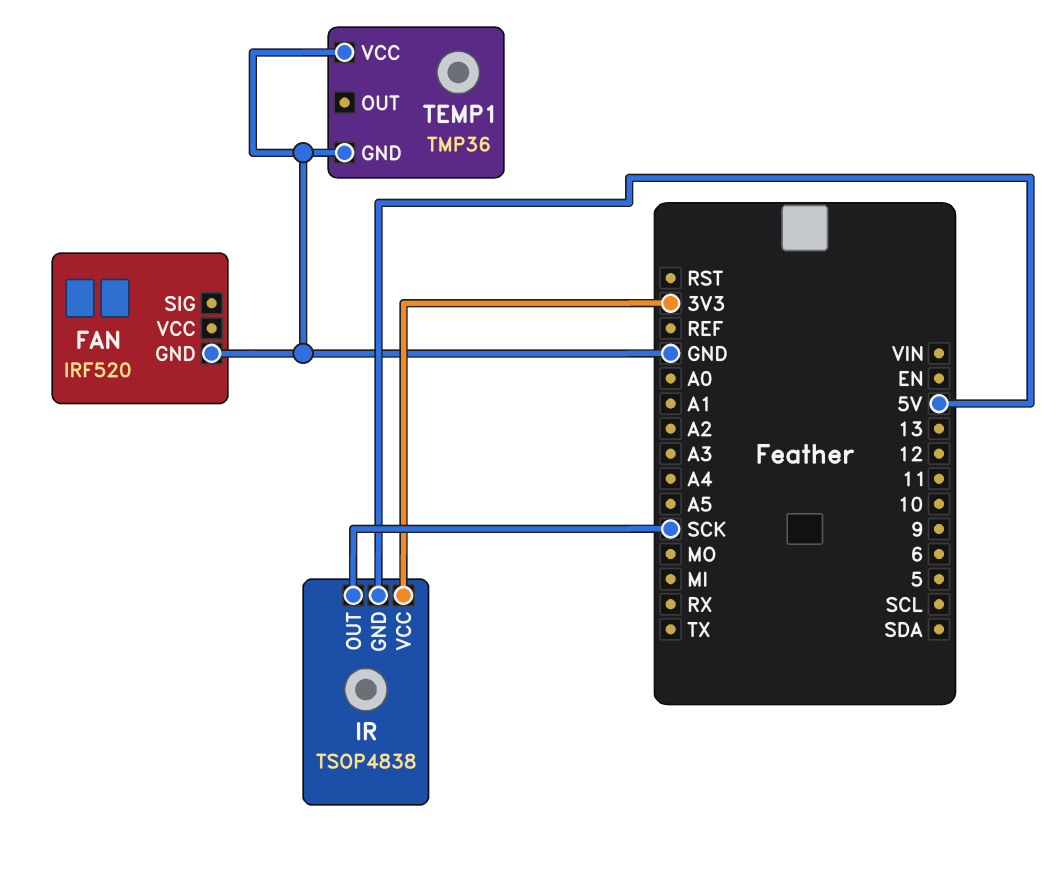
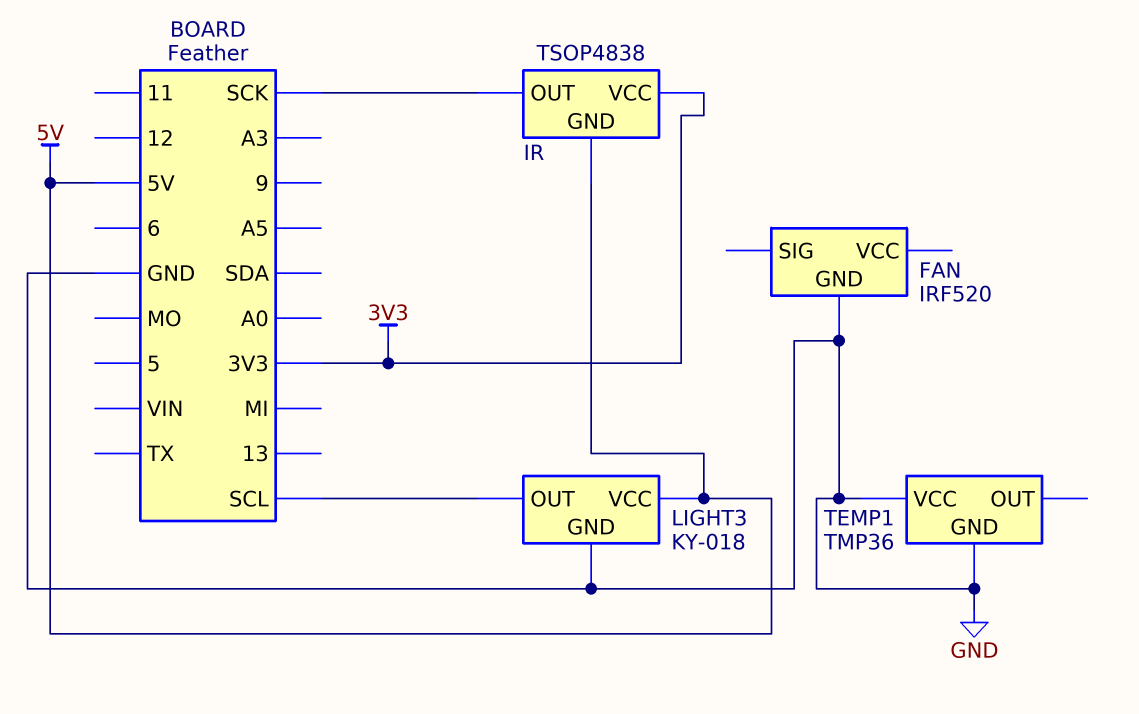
LIGHT3: none -> KY-018
LIGHT3 pin GND: none -> GND
LIGHT3 pin OUT: none -> SCL
LIGHT3 pin VCC: none -> 5V

